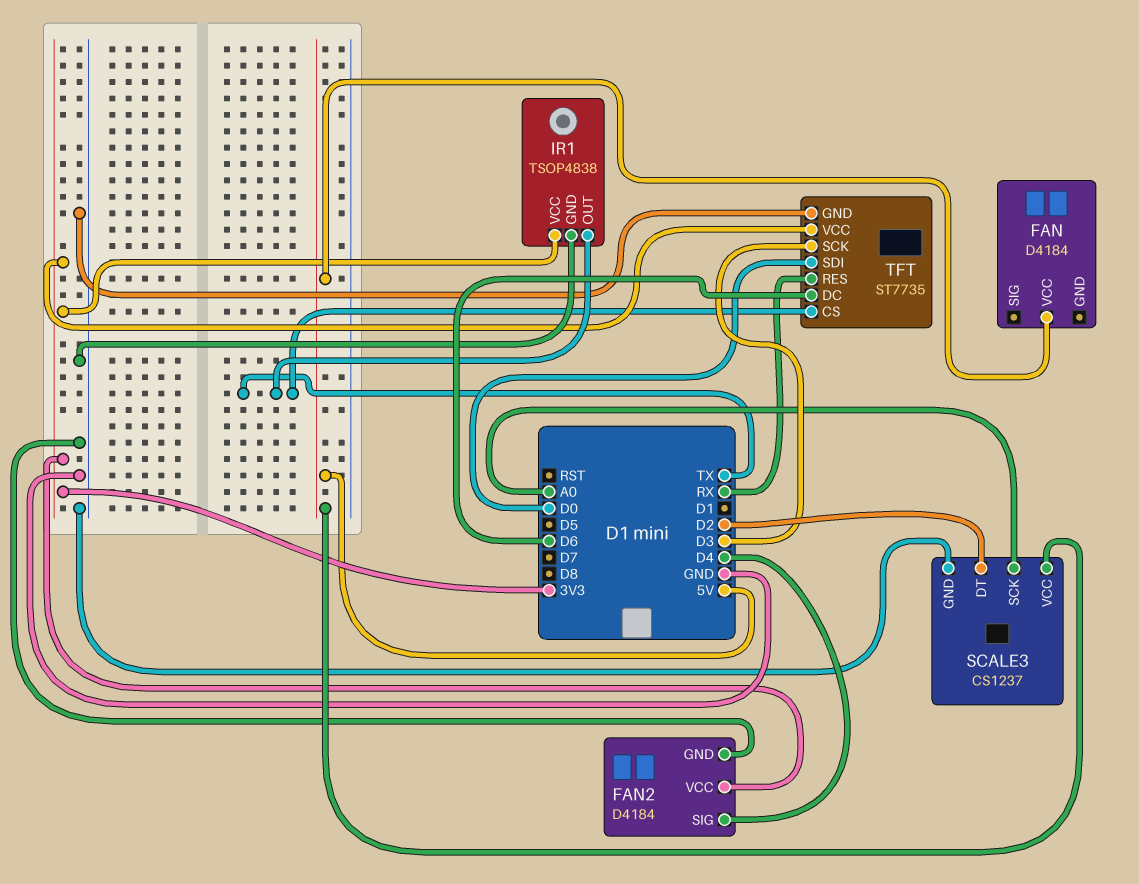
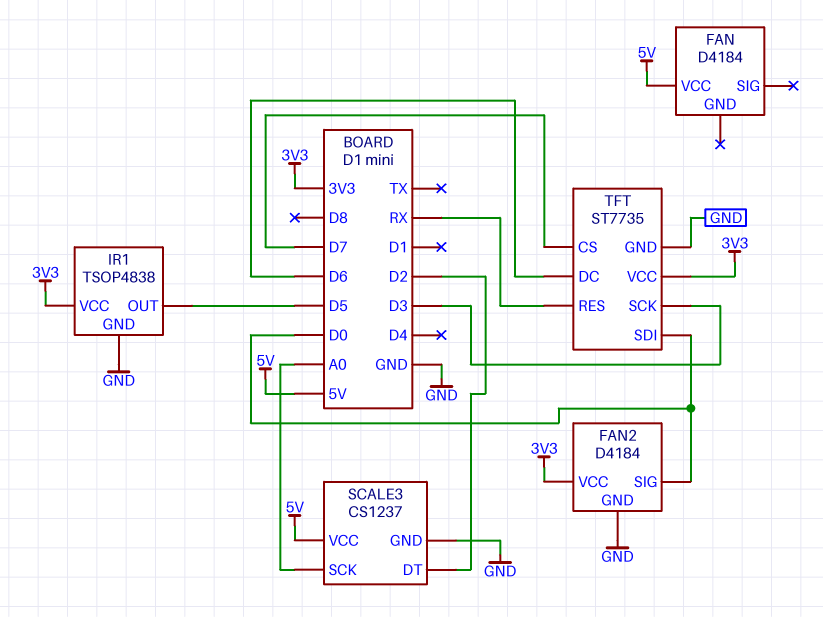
FAN2 pin SIG: D4 -> D0
IR1 pin OUT: TX -> D5
TFT pin CS: TX -> D7

